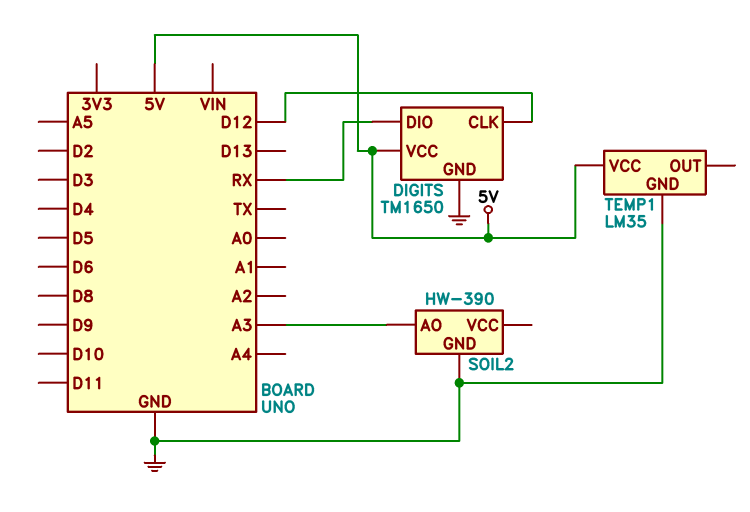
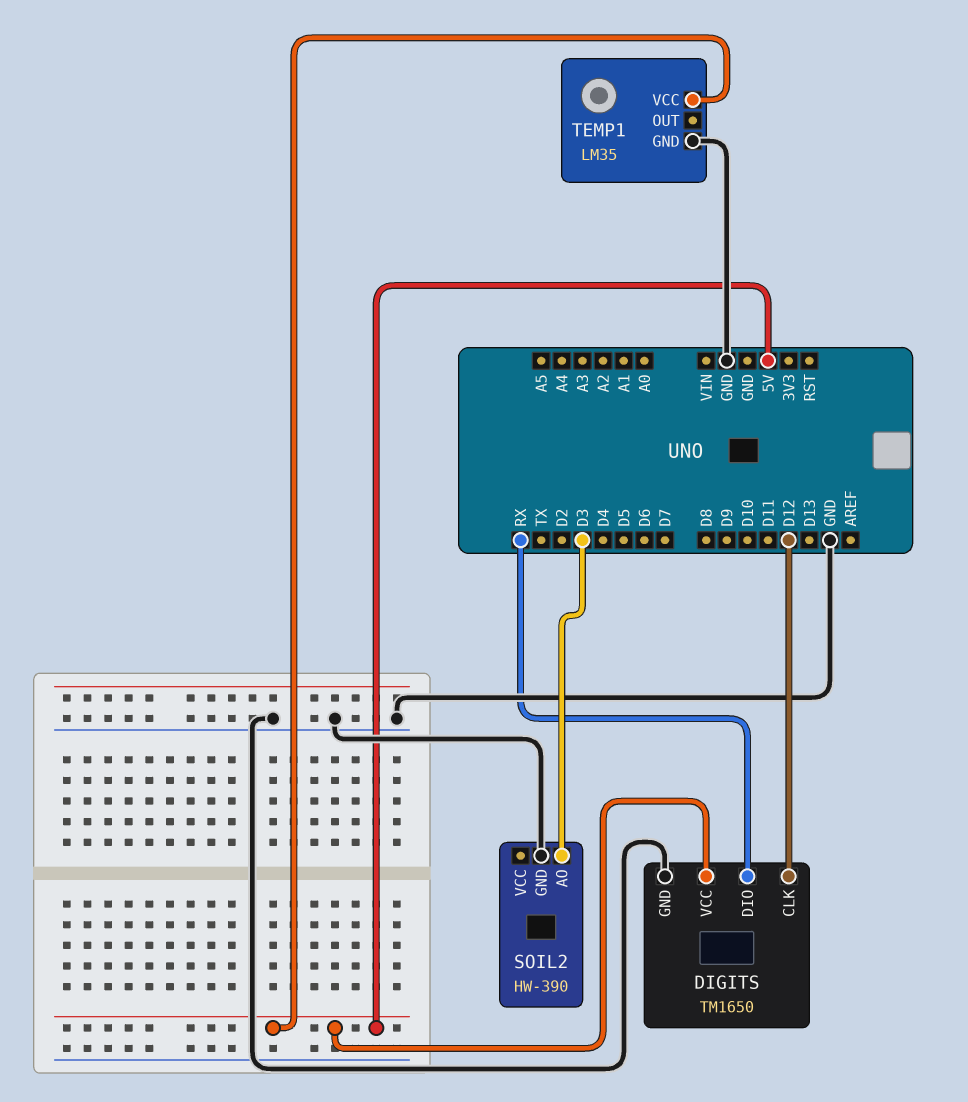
SOIL2 pin AO: A3 -> D3

